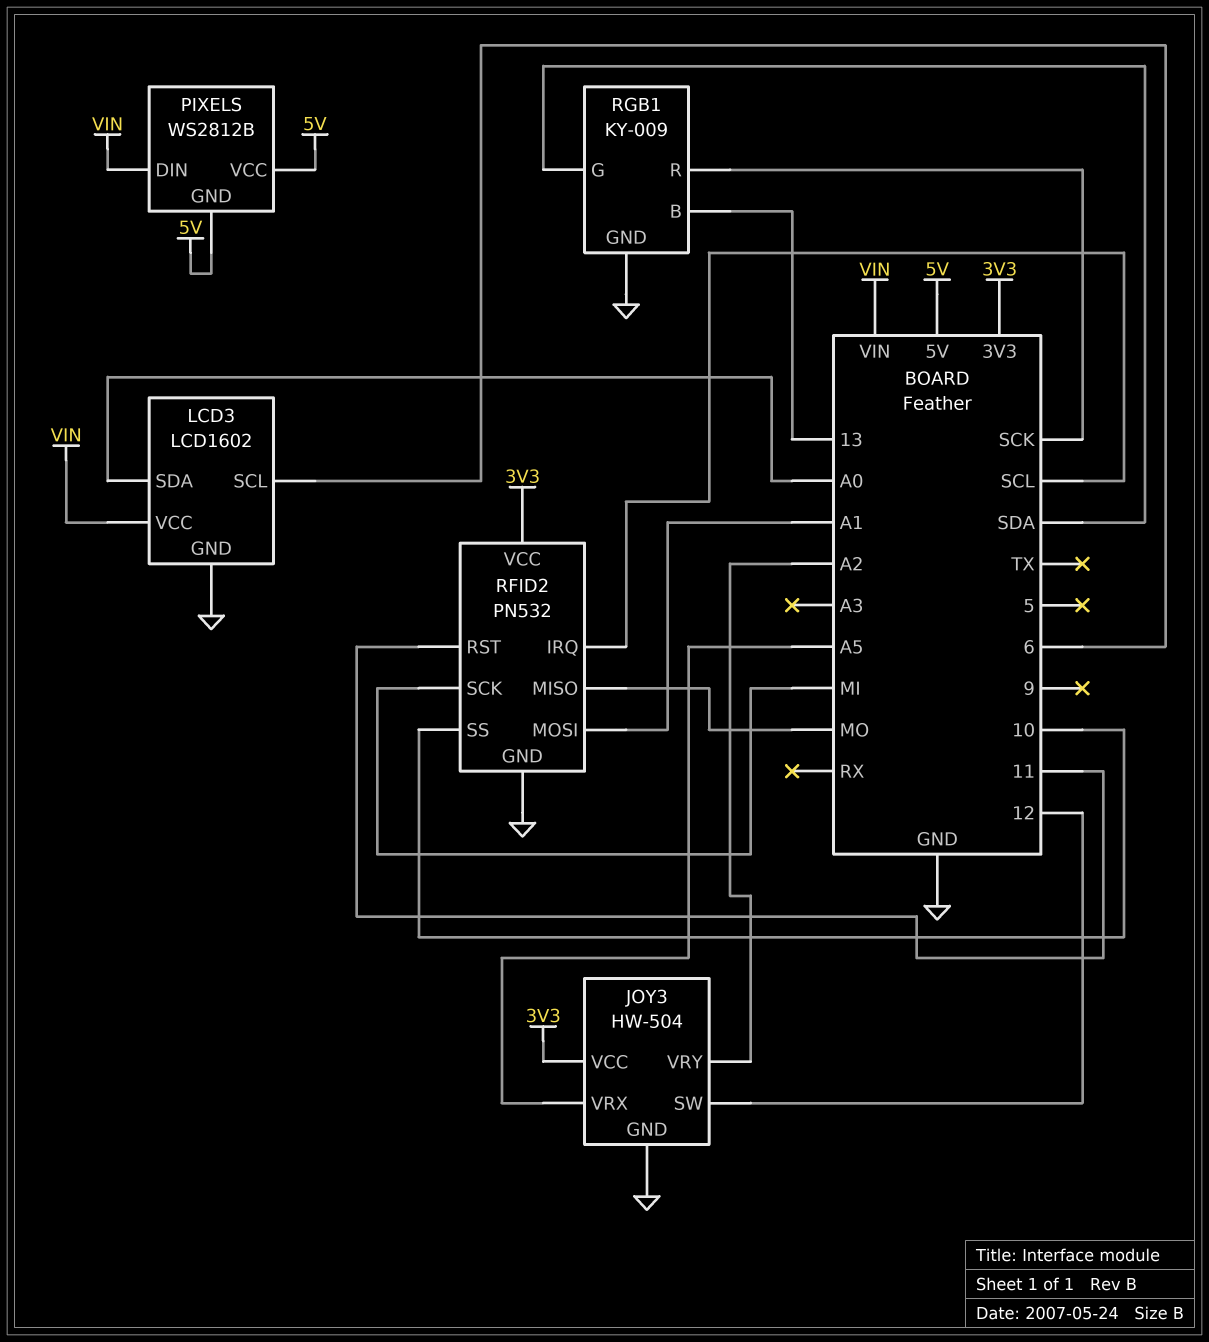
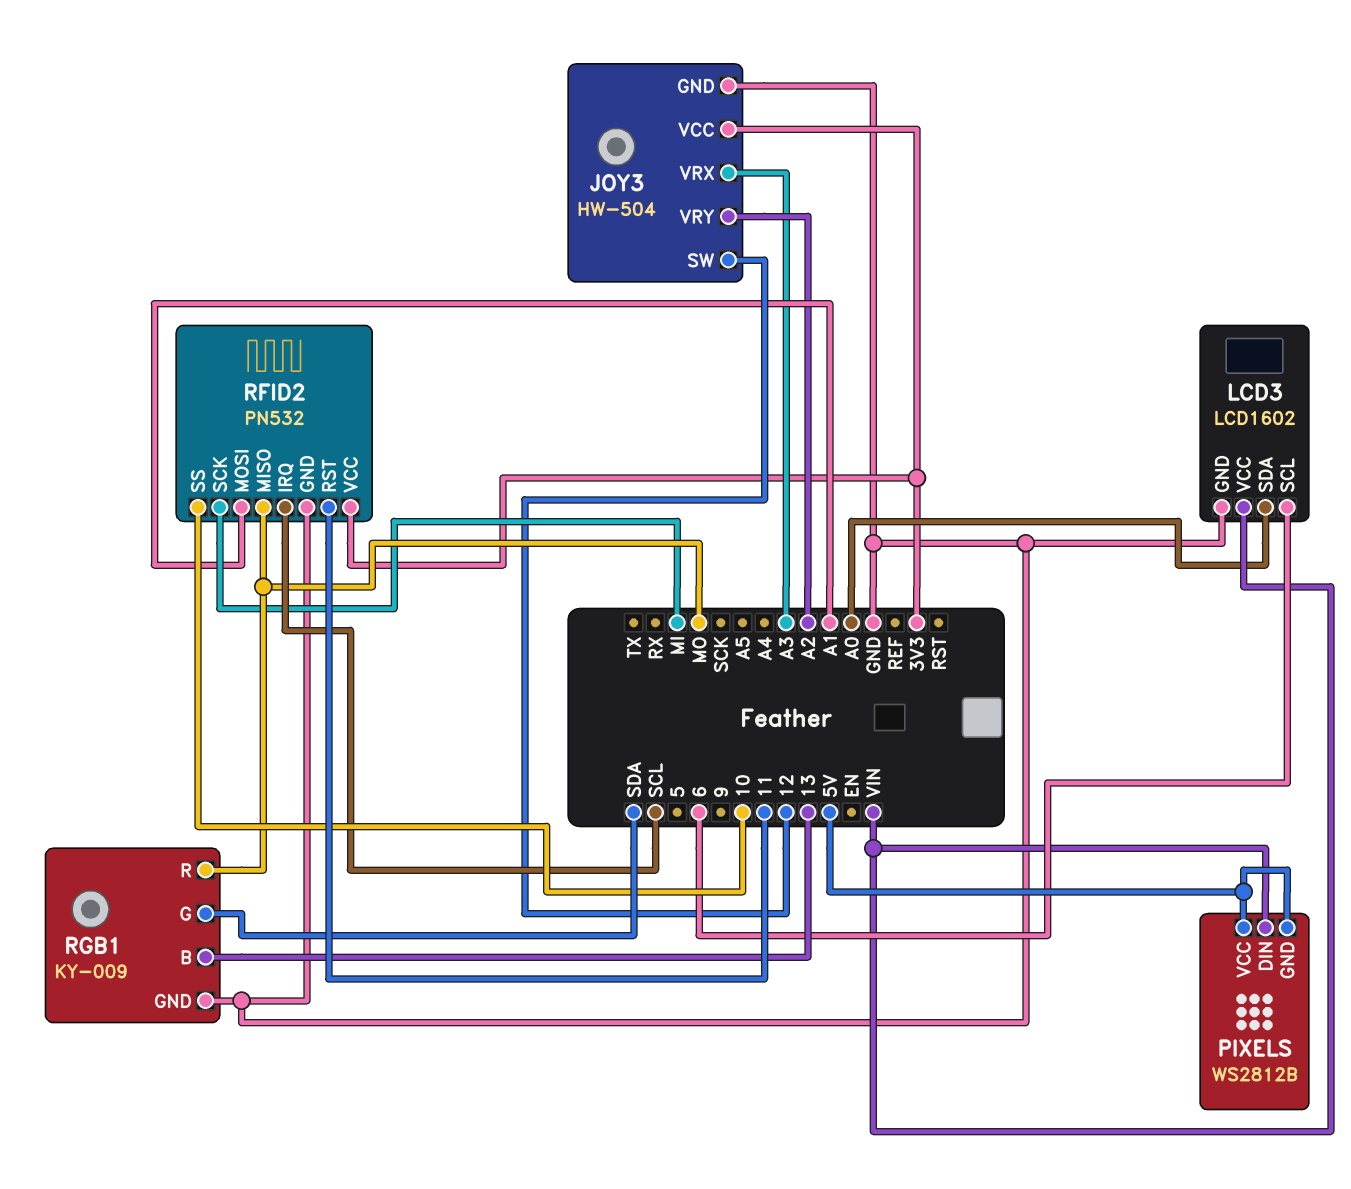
JOY3 pin VRX: A5 -> A3
RGB1 pin R: SCK -> MO

